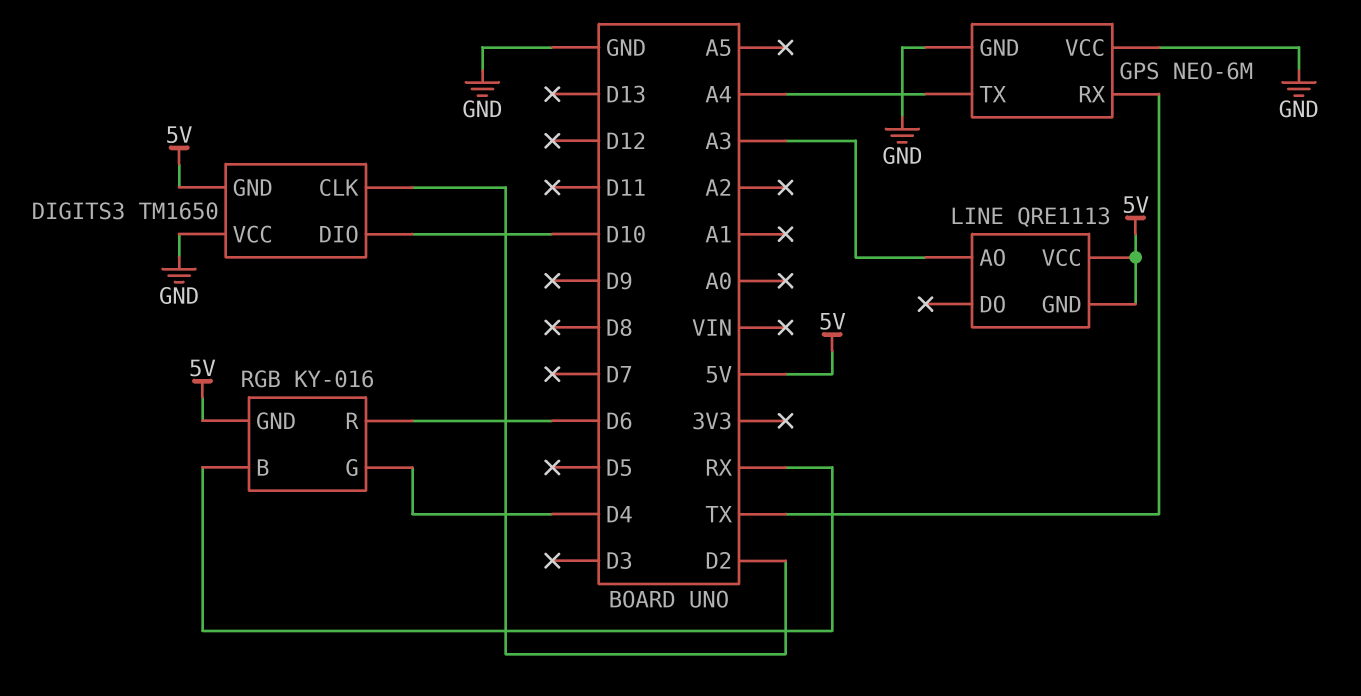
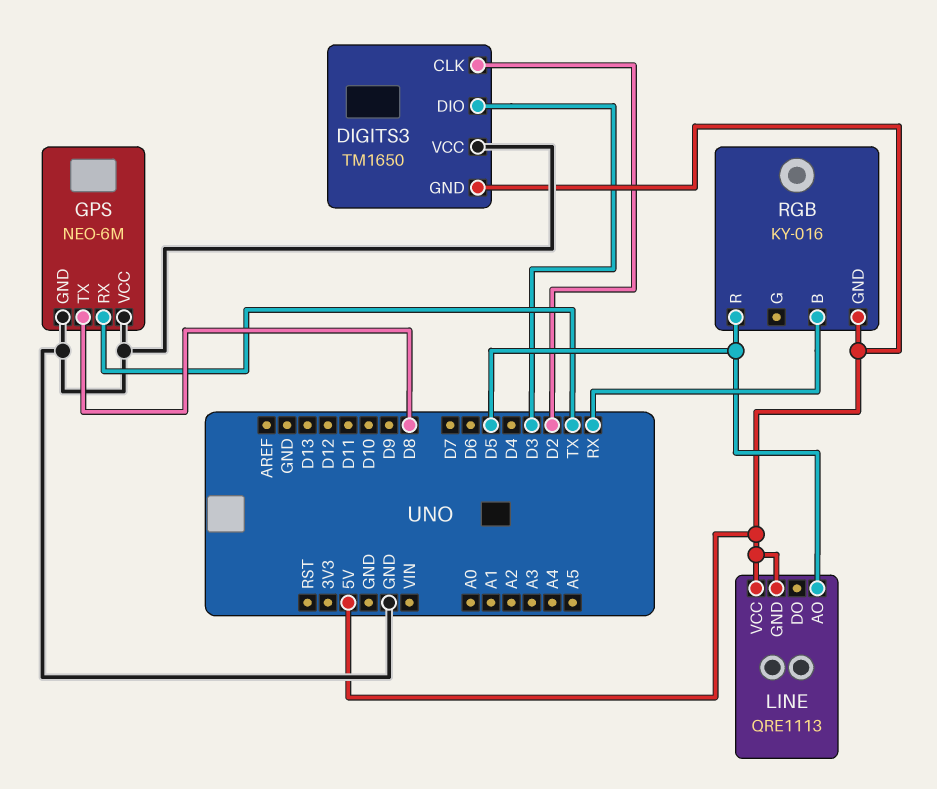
DIGITS3 pin DIO: D10 -> D3
GPS pin TX: A4 -> D8
LINE pin AO: A3 -> D5
RGB pin G: D4 -> none
RGB pin R: D6 -> D5

